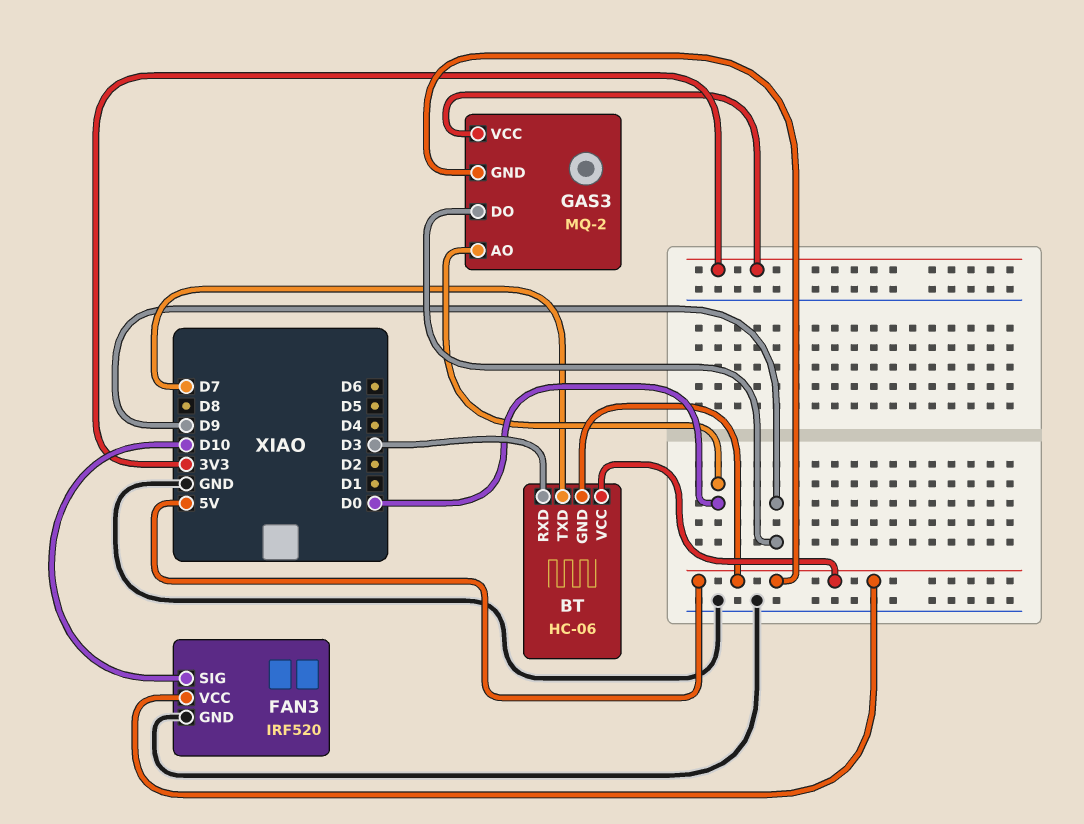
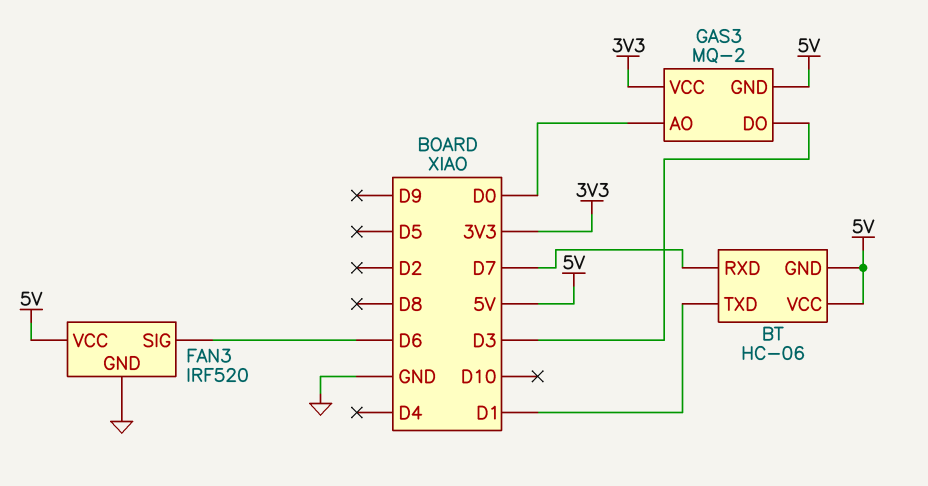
BT pin RXD: D3 -> D7
BT pin TXD: D7 -> D1
FAN3 pin SIG: D10 -> D6
GAS3 pin DO: D9 -> D3

